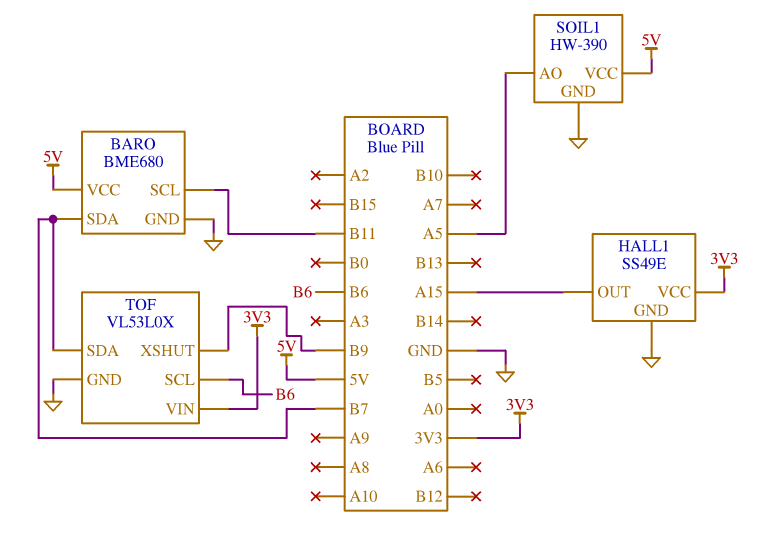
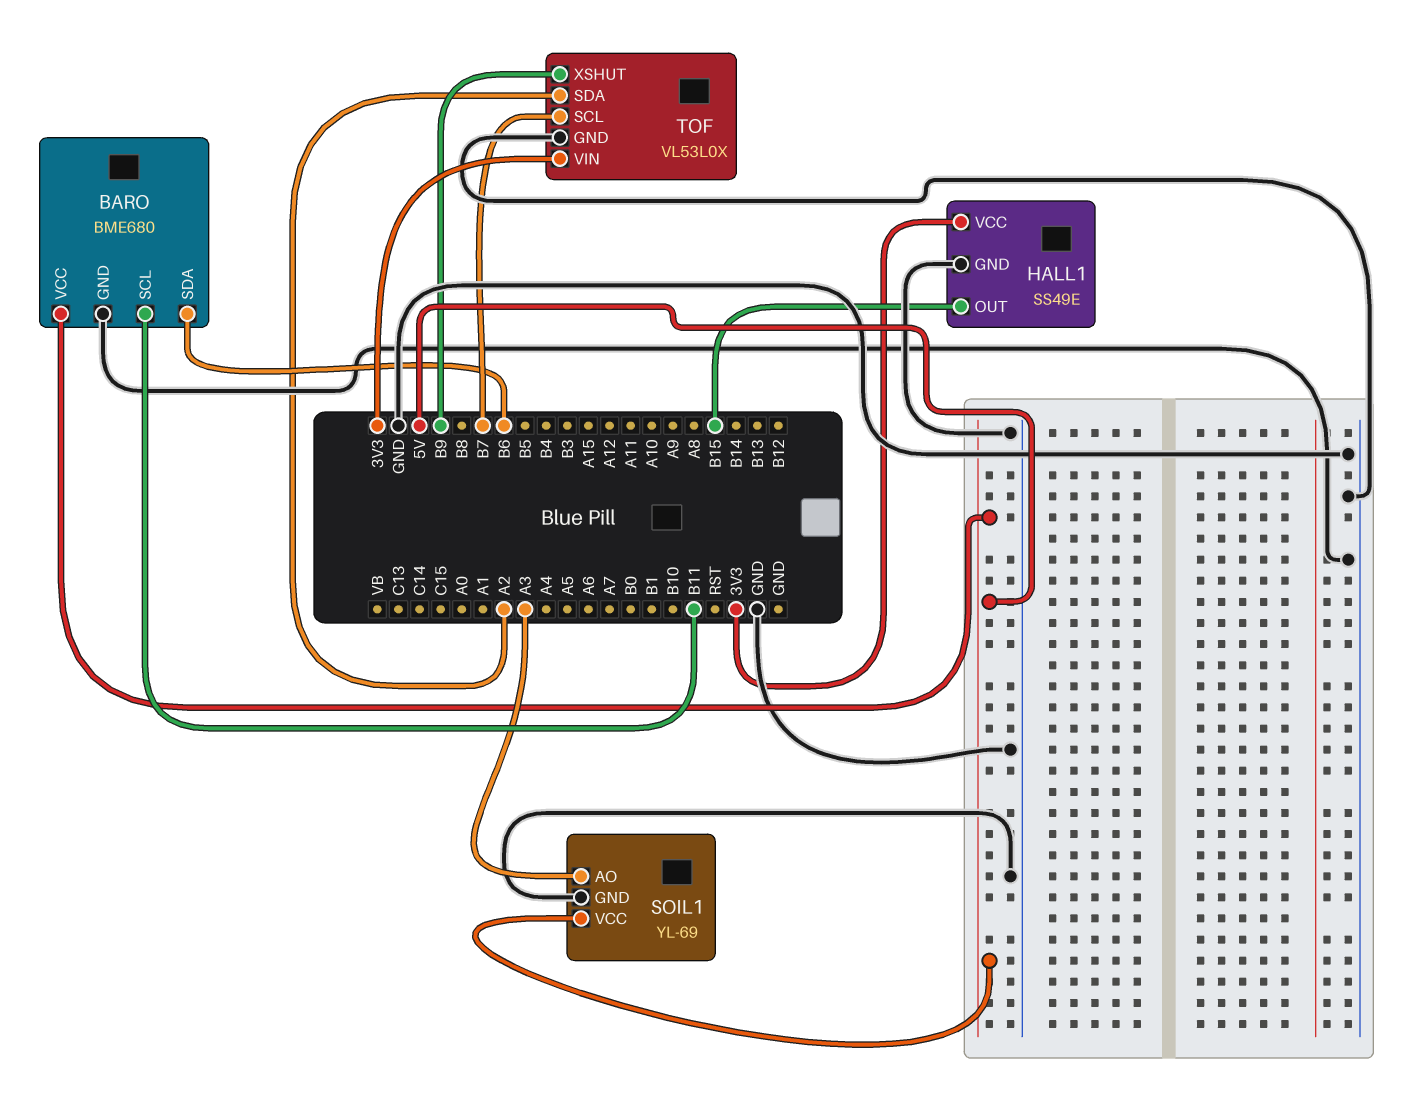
BARO pin SDA: B7 -> B6
HALL1 pin OUT: A15 -> B15
SOIL1: HW-390 -> YL-69
SOIL1 pin AO: A5 -> A3
TOF pin SCL: B6 -> B7
TOF pin SDA: B7 -> A2

